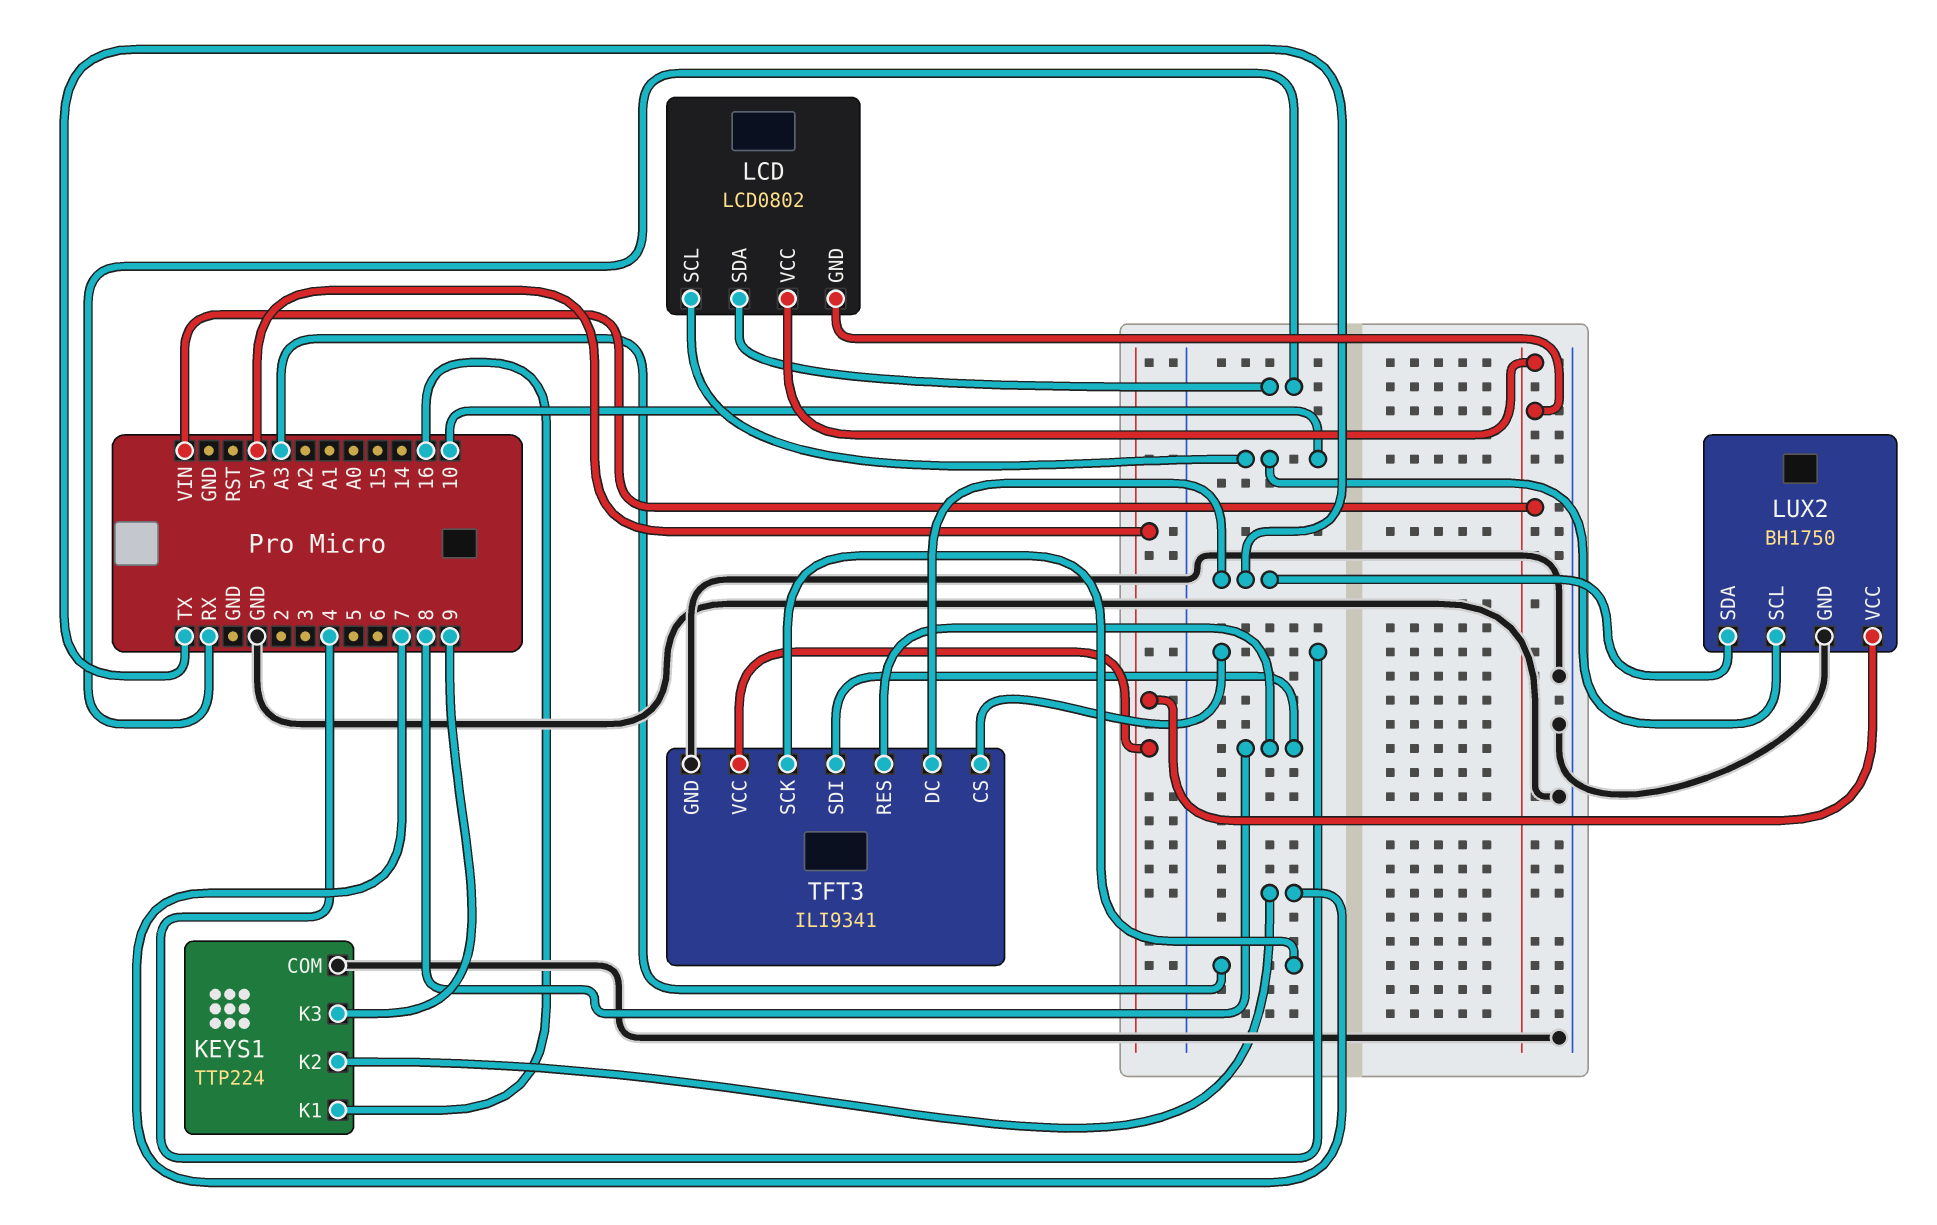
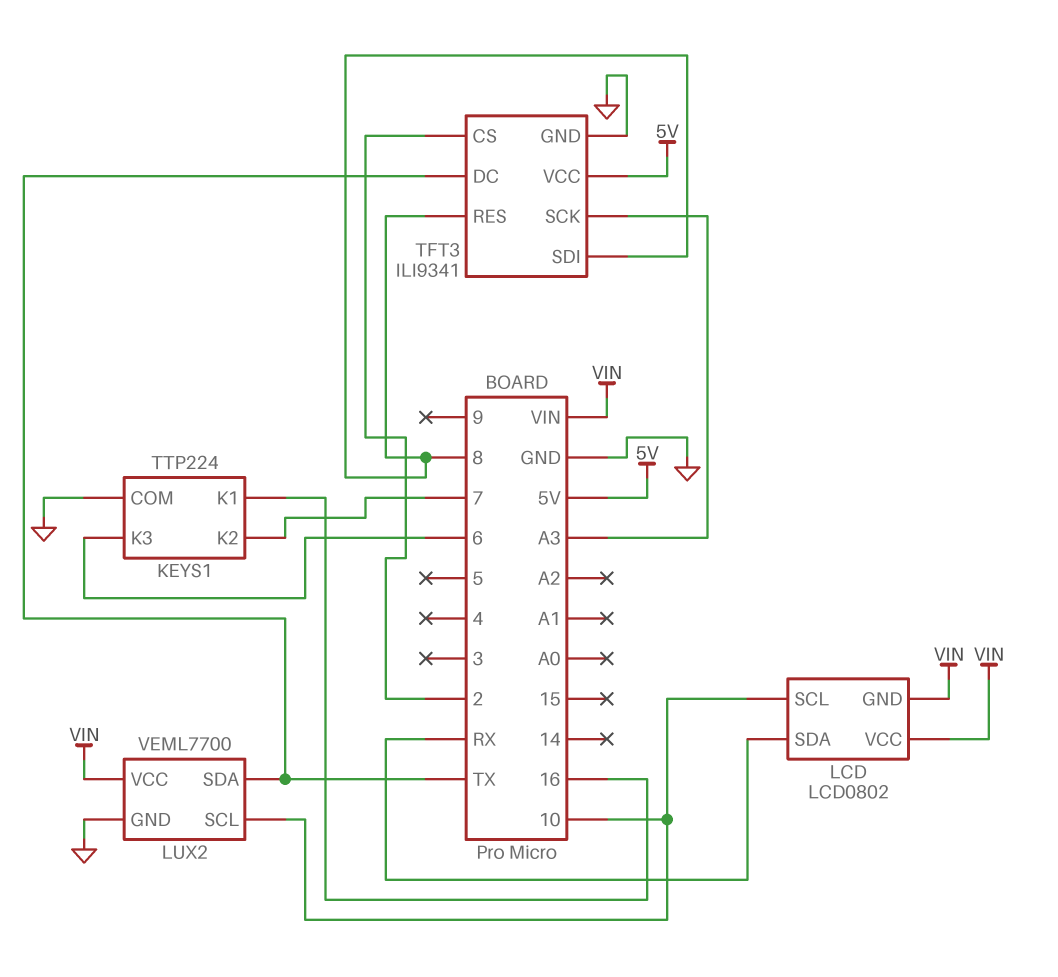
KEYS1 pin K3: 9 -> 6
LUX2: BH1750 -> VEML7700
LUX2 pin VCC: 5V -> VIN
TFT3 pin CS: 4 -> 2

